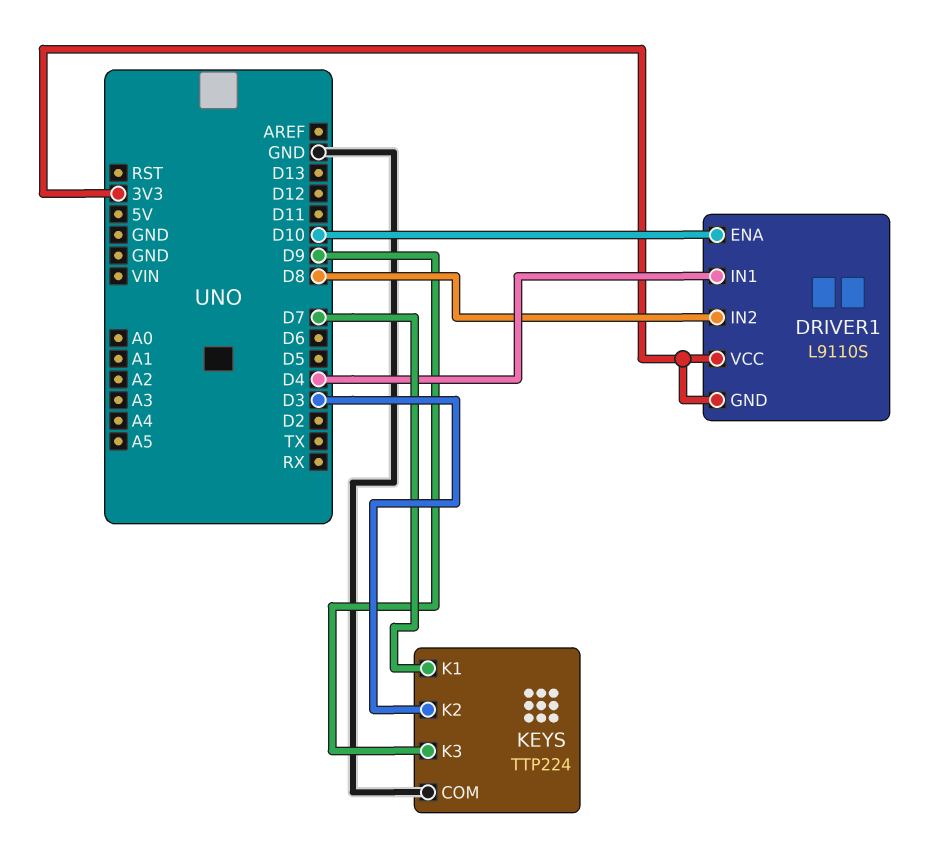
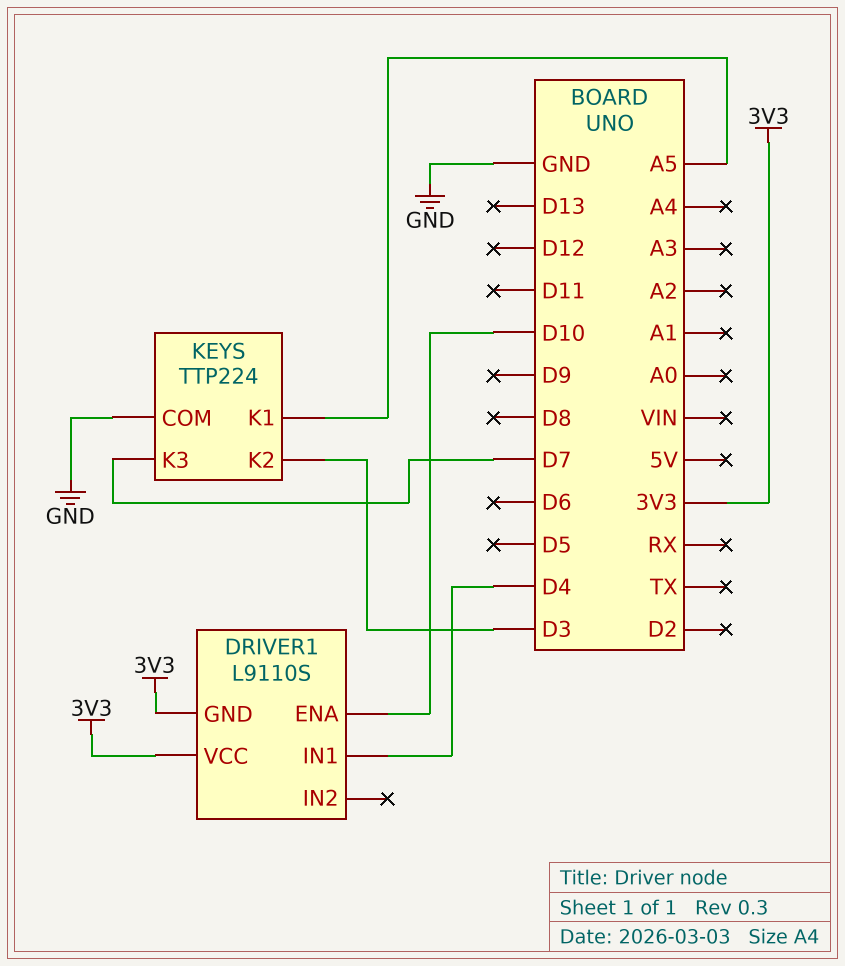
DRIVER1 pin IN2: D8 -> none
KEYS pin K1: D7 -> A5
KEYS pin K3: D9 -> D7

